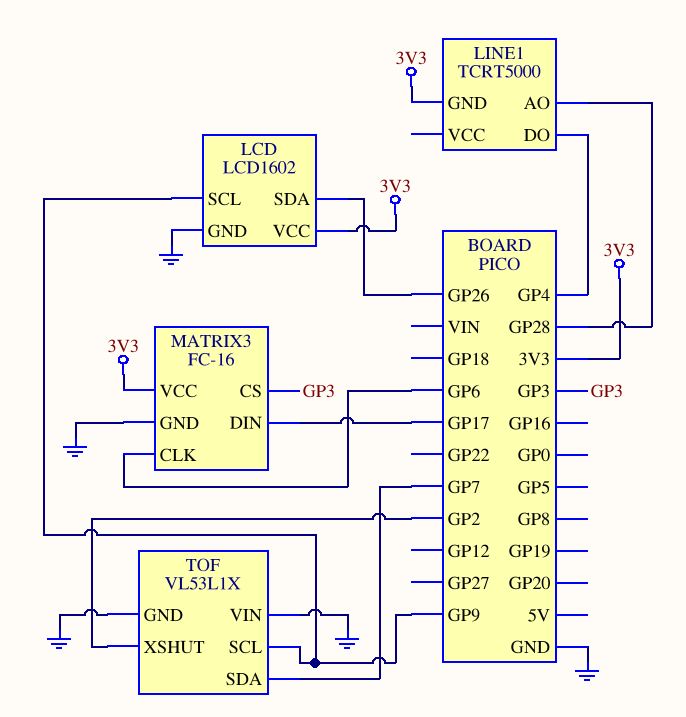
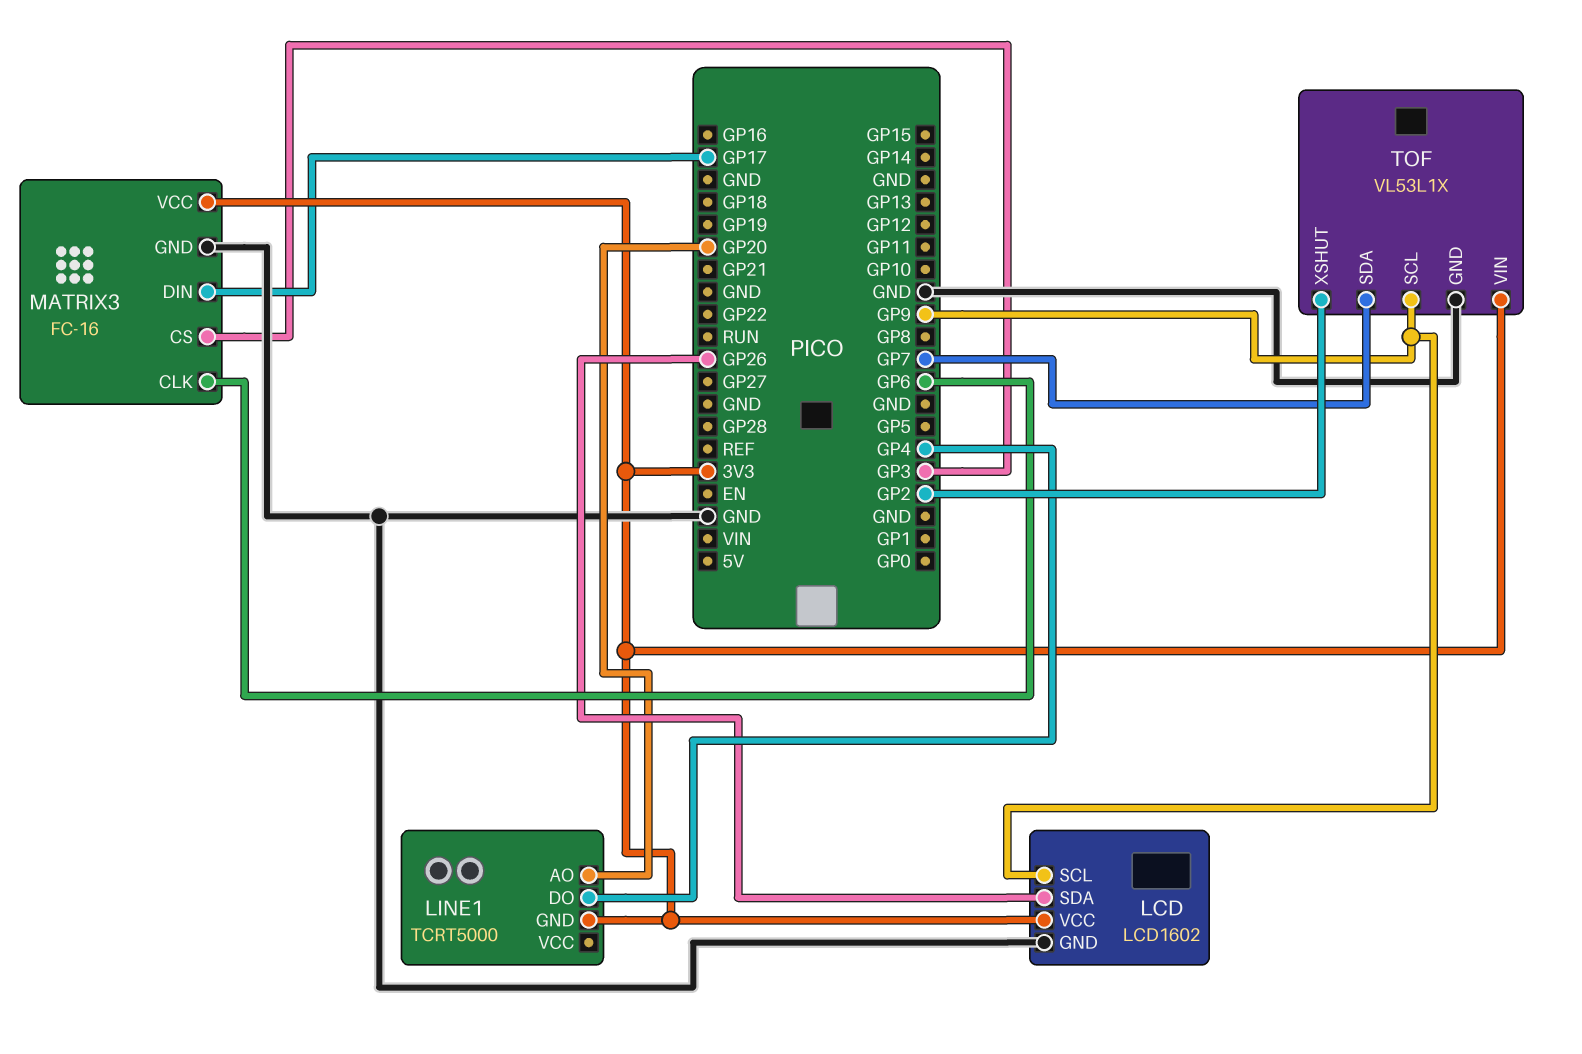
LINE1 pin AO: GP28 -> GP20
TOF pin VIN: GND -> 3V3

